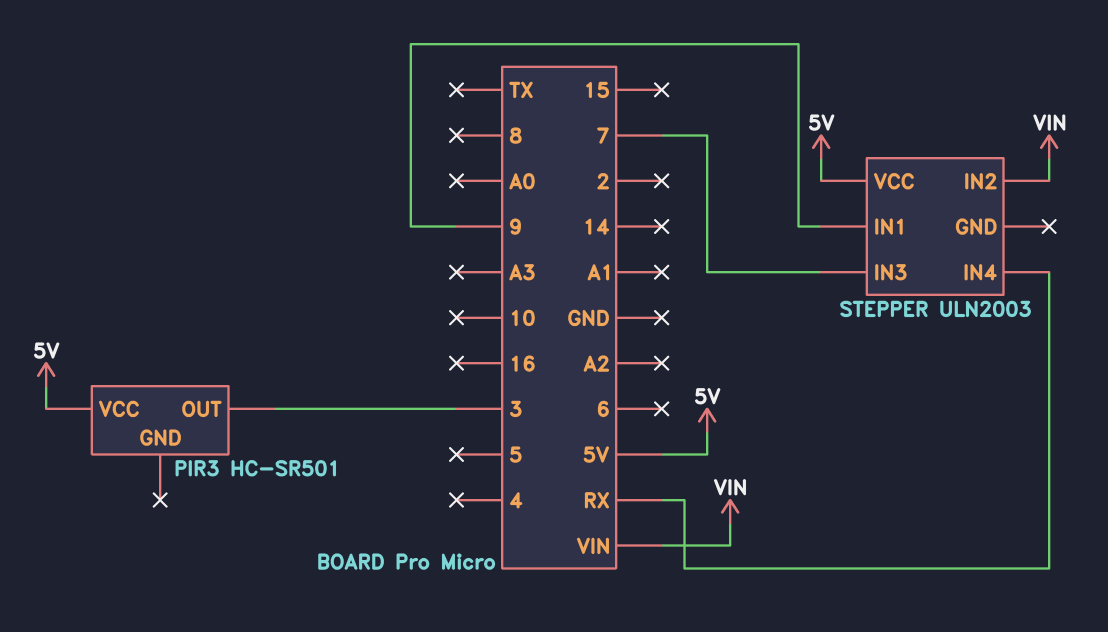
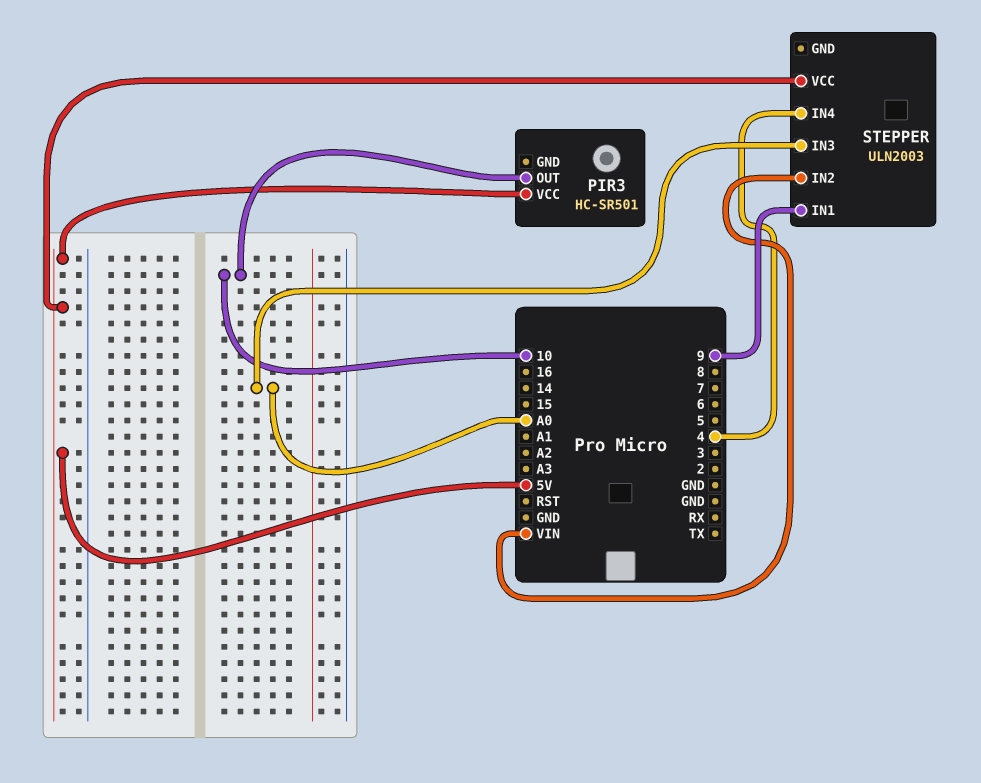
PIR3 pin OUT: 3 -> 10
STEPPER pin IN3: 7 -> A0
STEPPER pin IN4: RX -> 4

